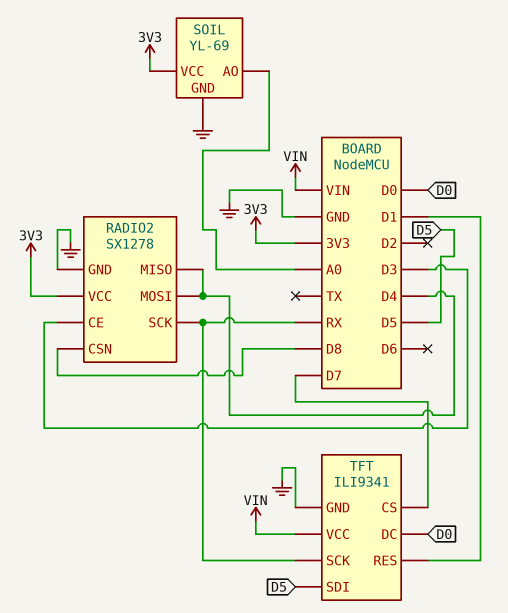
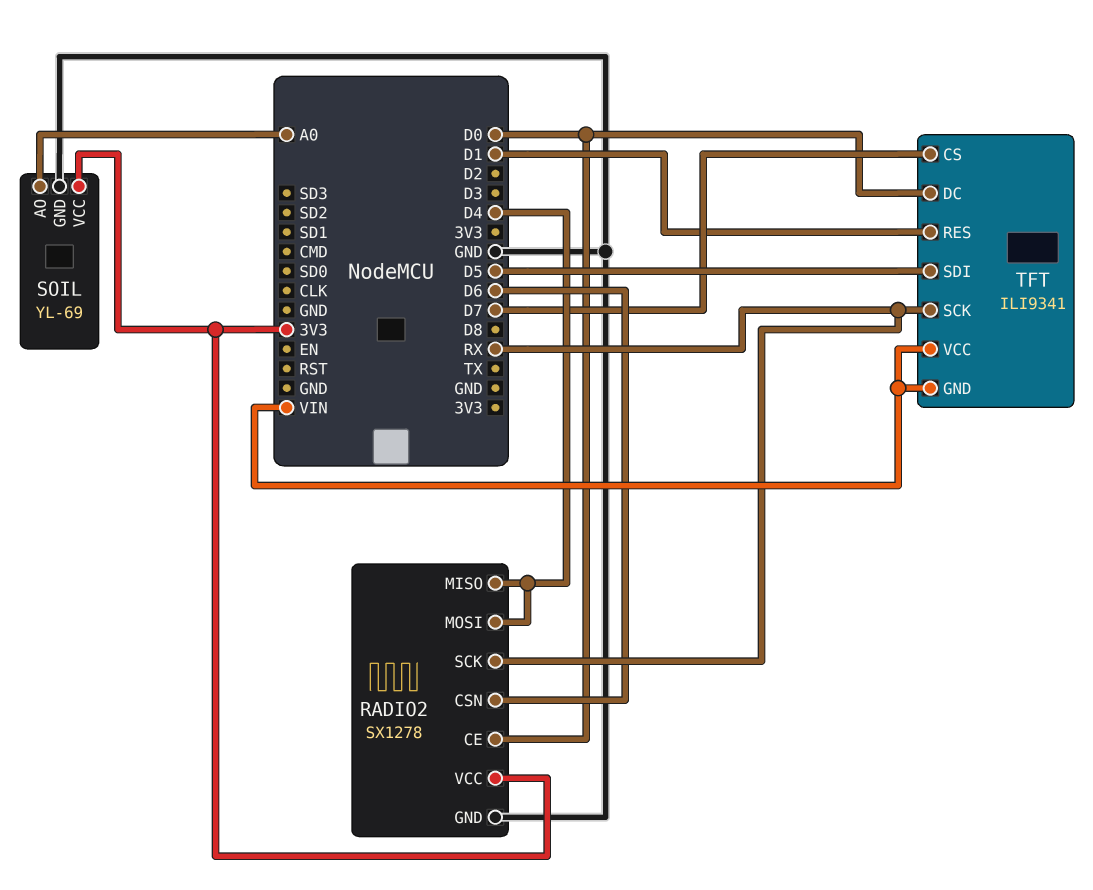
RADIO2 pin CE: D3 -> D0
RADIO2 pin CSN: D8 -> D6
TFT pin GND: GND -> VIN

